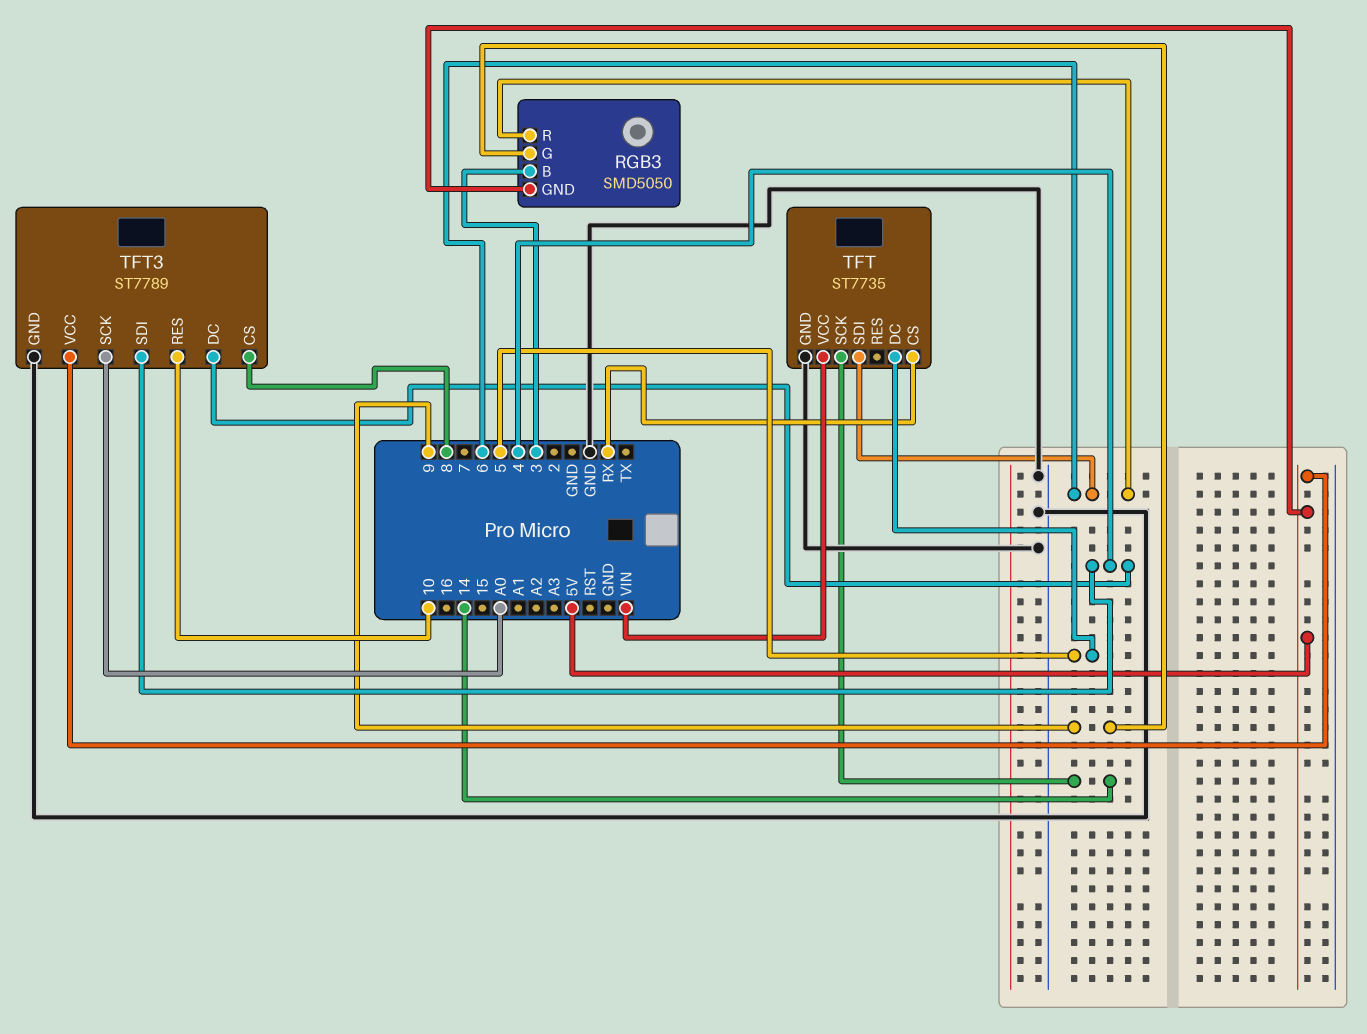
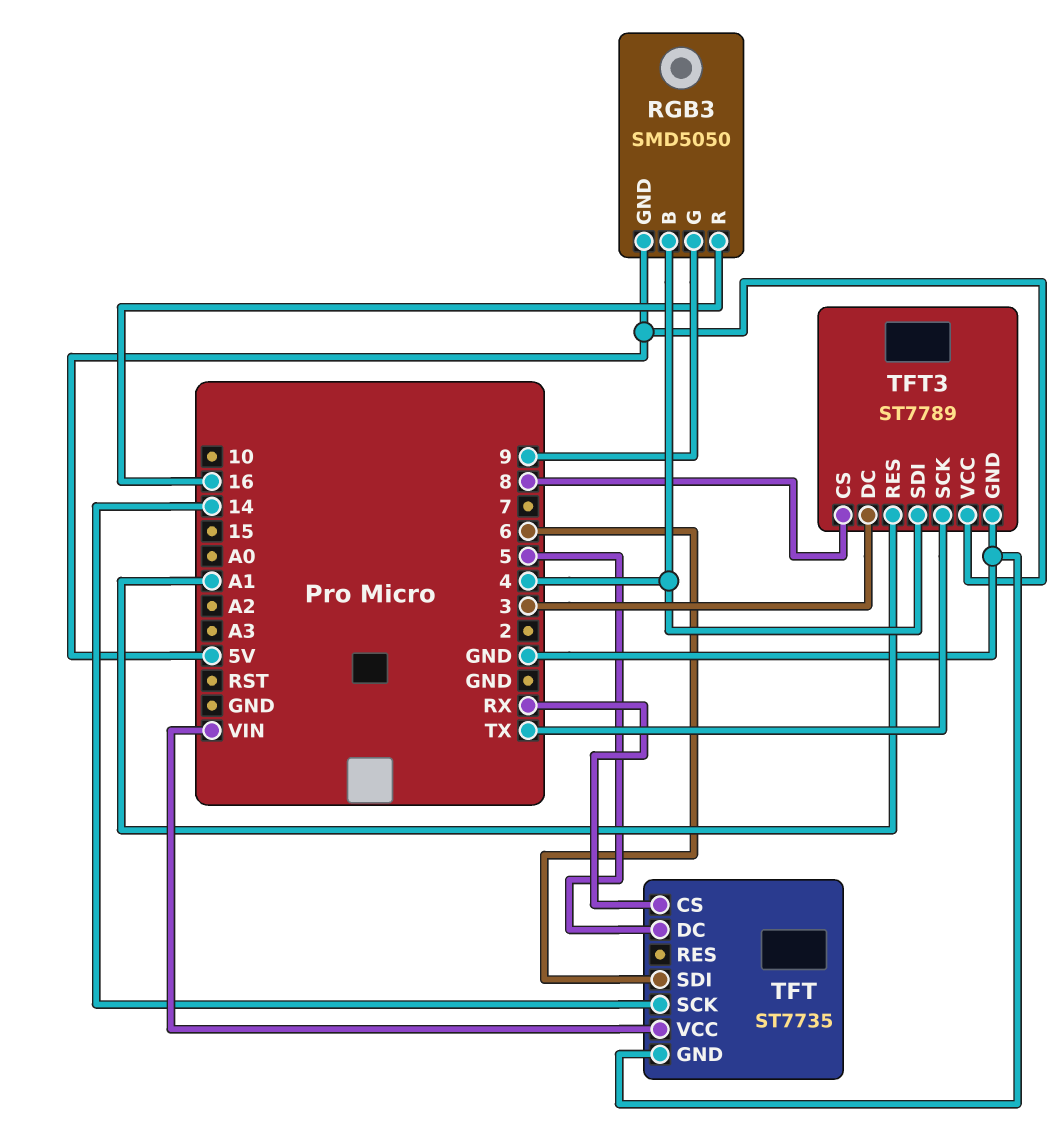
RGB3 pin B: 3 -> 4
RGB3 pin R: 6 -> 16
TFT3 pin DC: 4 -> 3
TFT3 pin RES: 10 -> A1
TFT3 pin SCK: A0 -> TX

